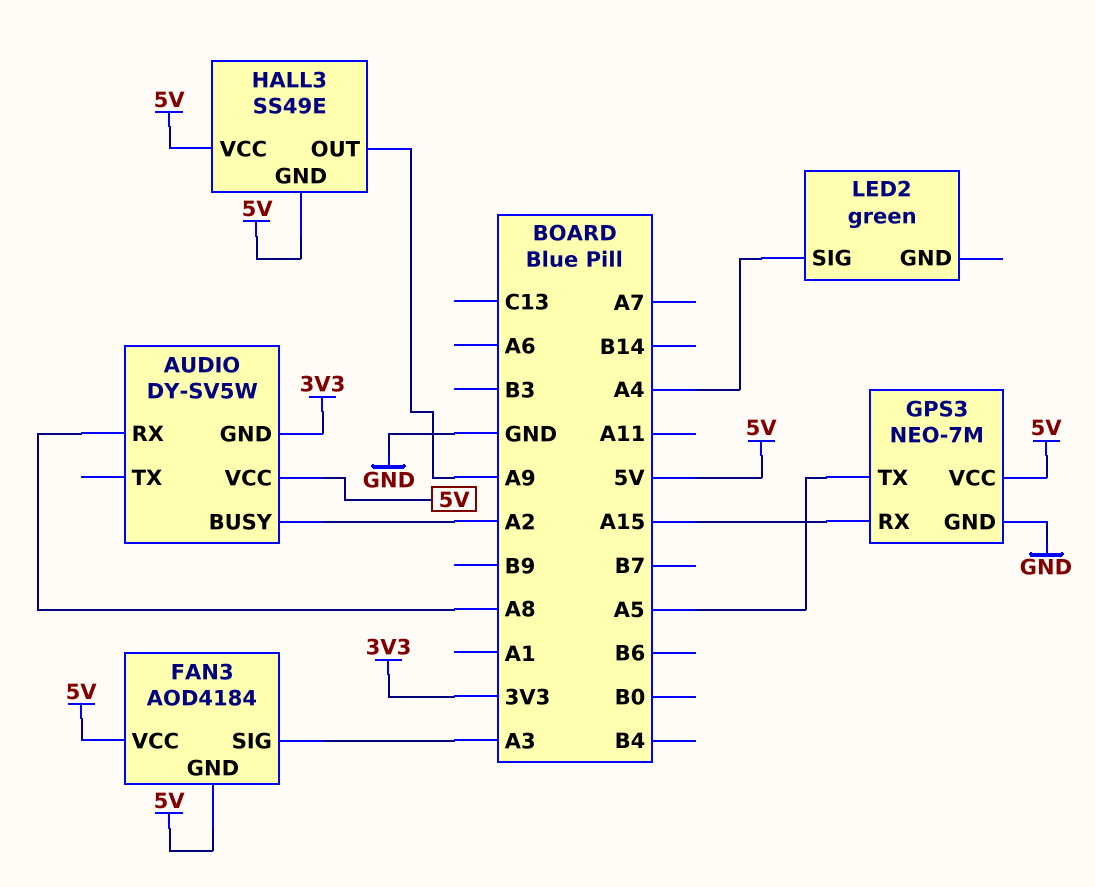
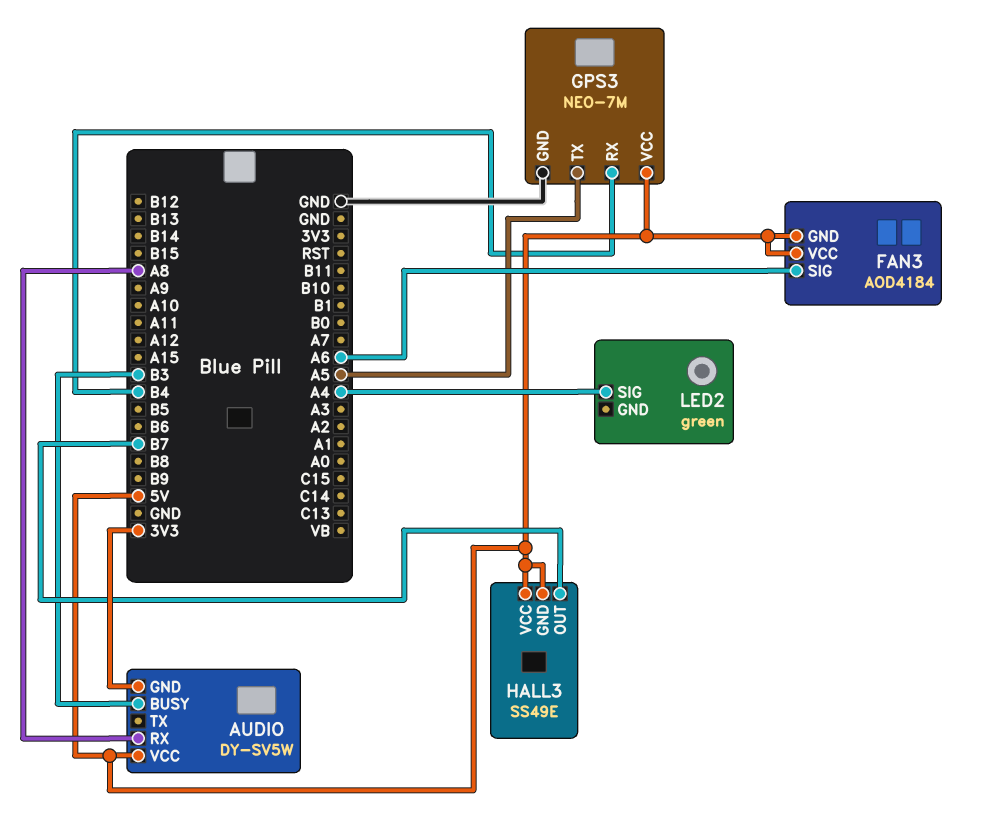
AUDIO pin BUSY: A2 -> B3
FAN3 pin SIG: A3 -> A6
GPS3 pin RX: A15 -> B4
HALL3 pin OUT: A9 -> B7

